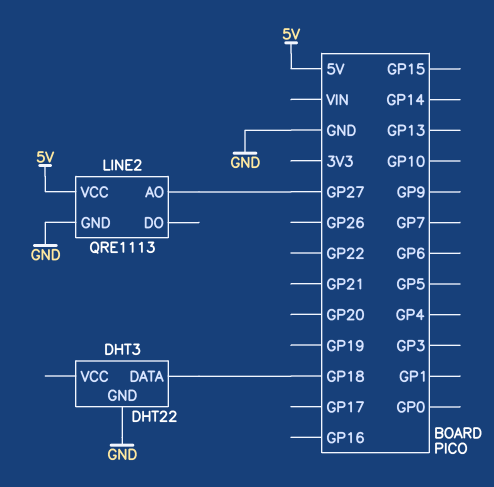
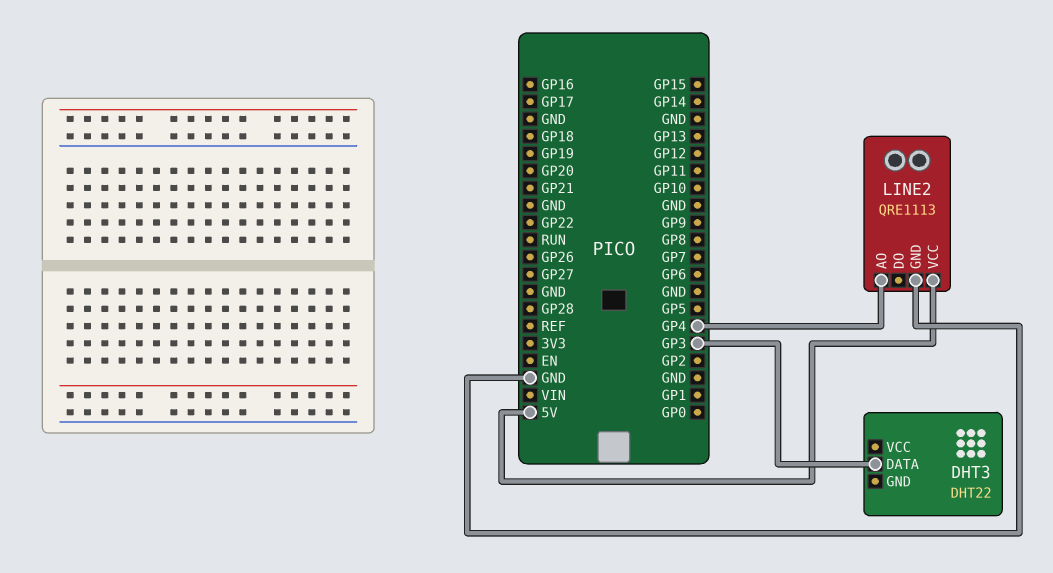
DHT3 pin DATA: GP18 -> GP3
DHT3 pin GND: GND -> none
LINE2 pin AO: GP27 -> GP4

